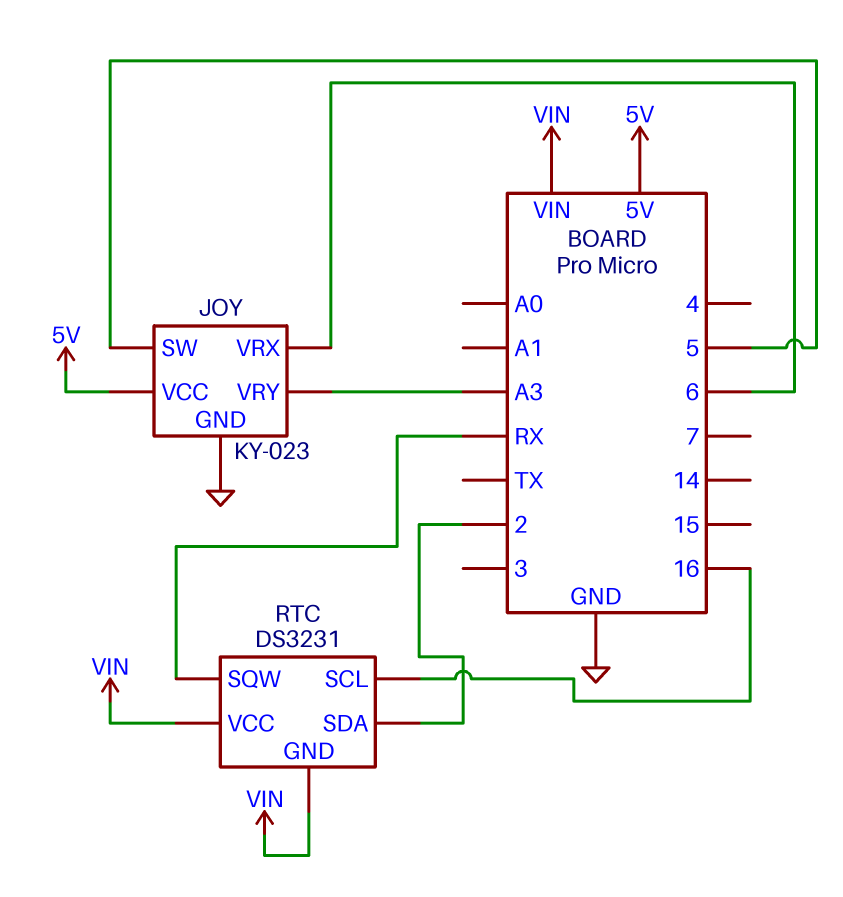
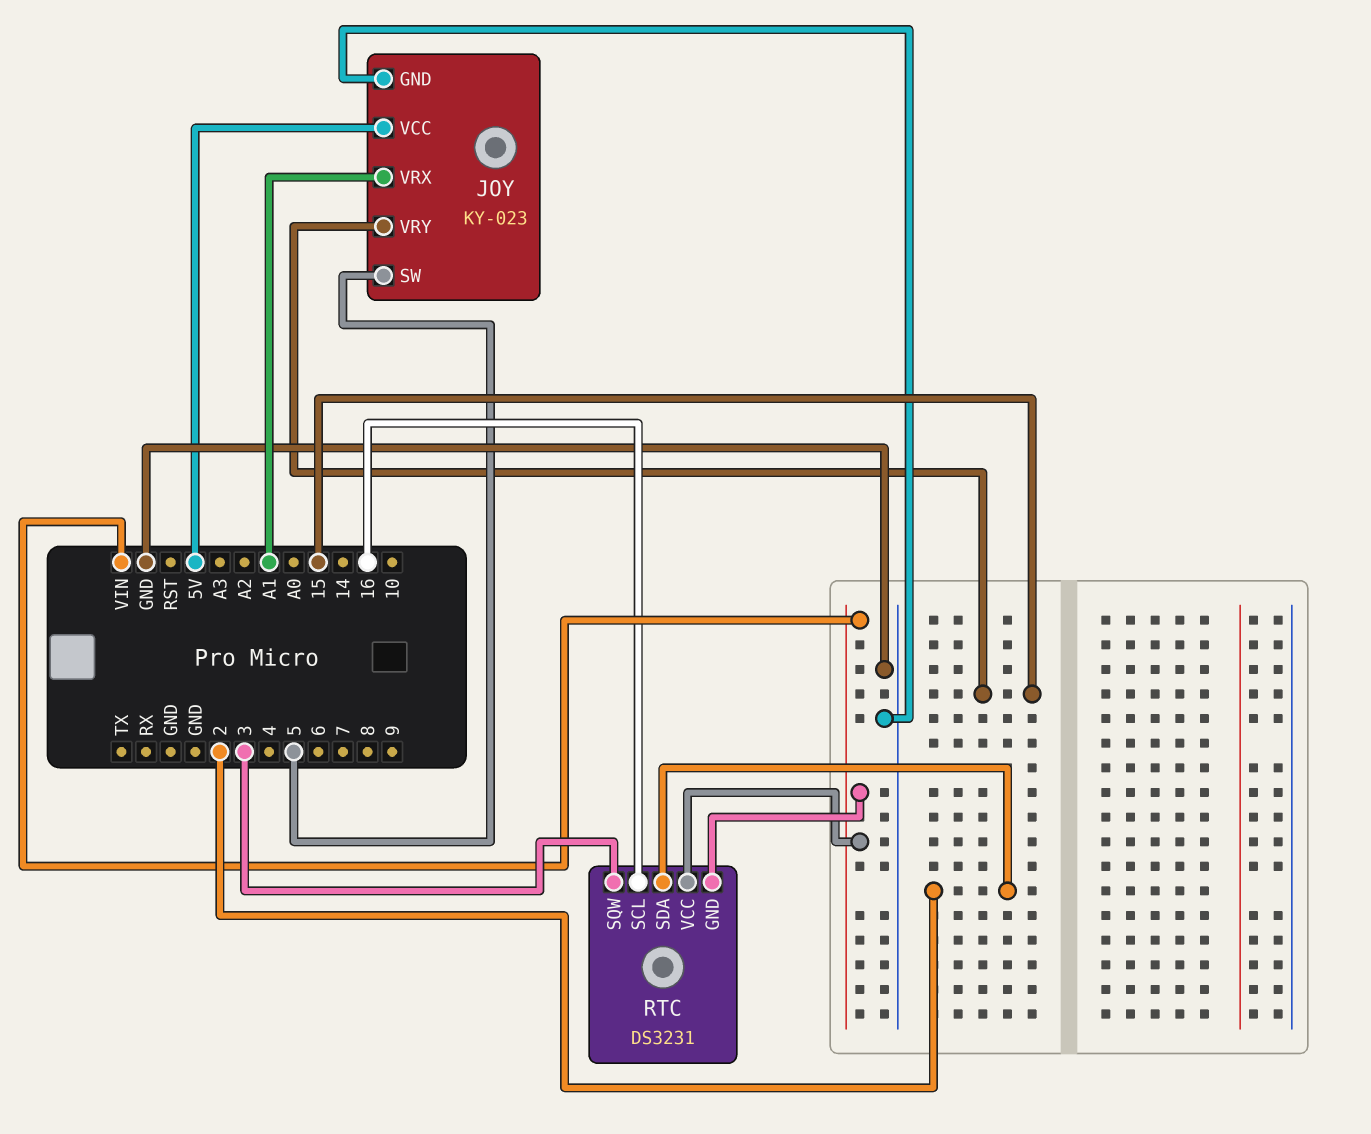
JOY pin VRX: 6 -> A1
JOY pin VRY: A3 -> 15
RTC pin SQW: RX -> 3

